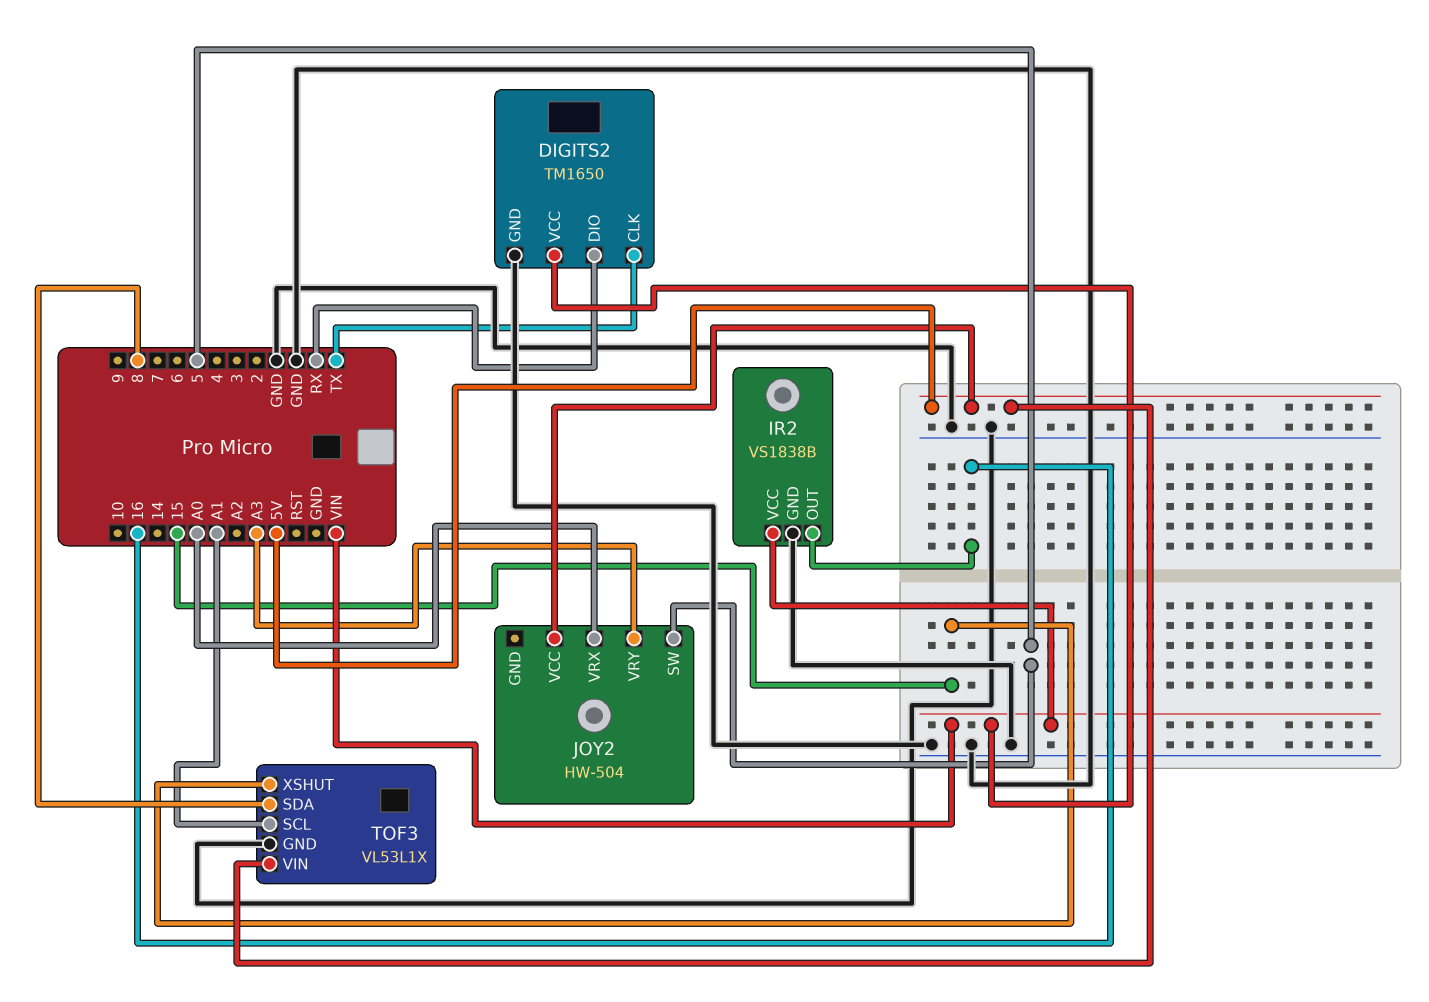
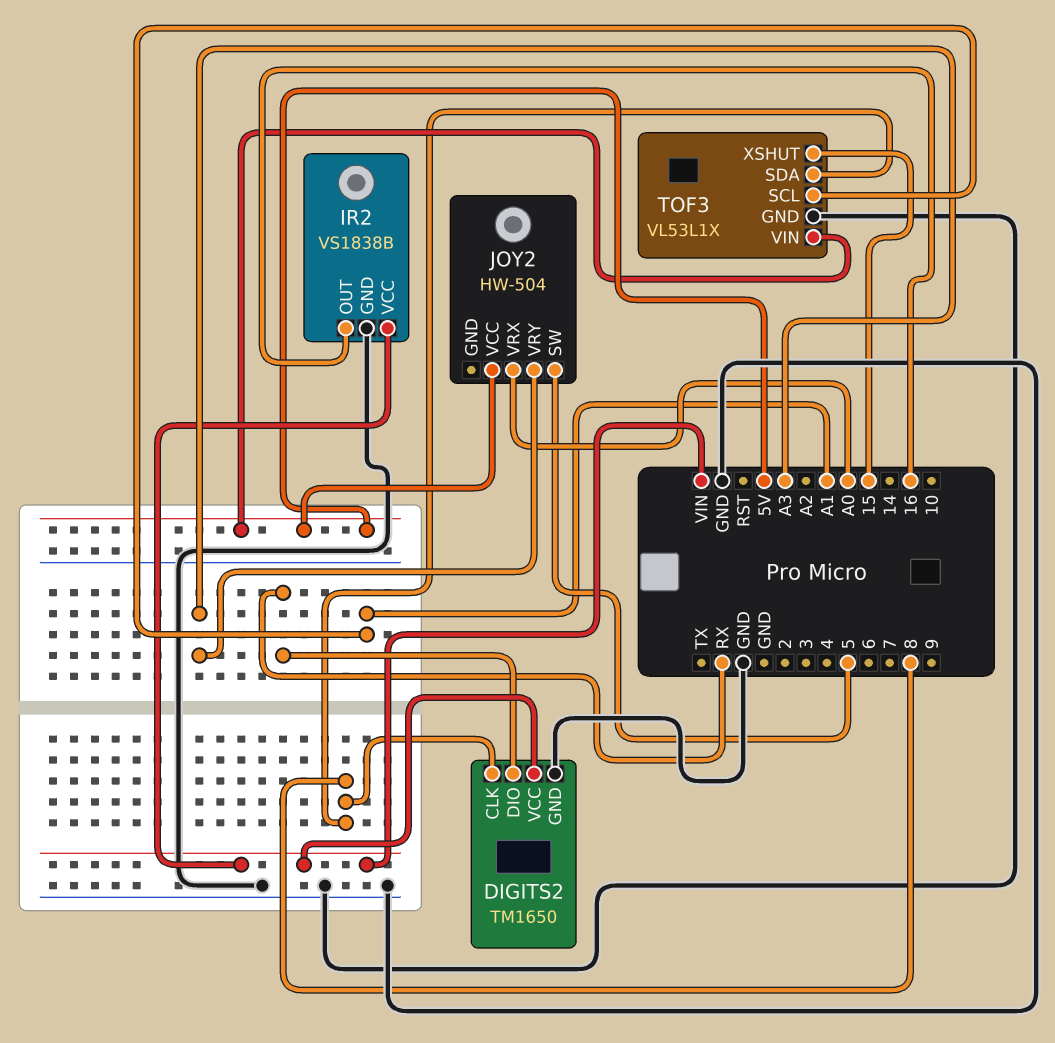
DIGITS2 pin CLK: TX -> 8

